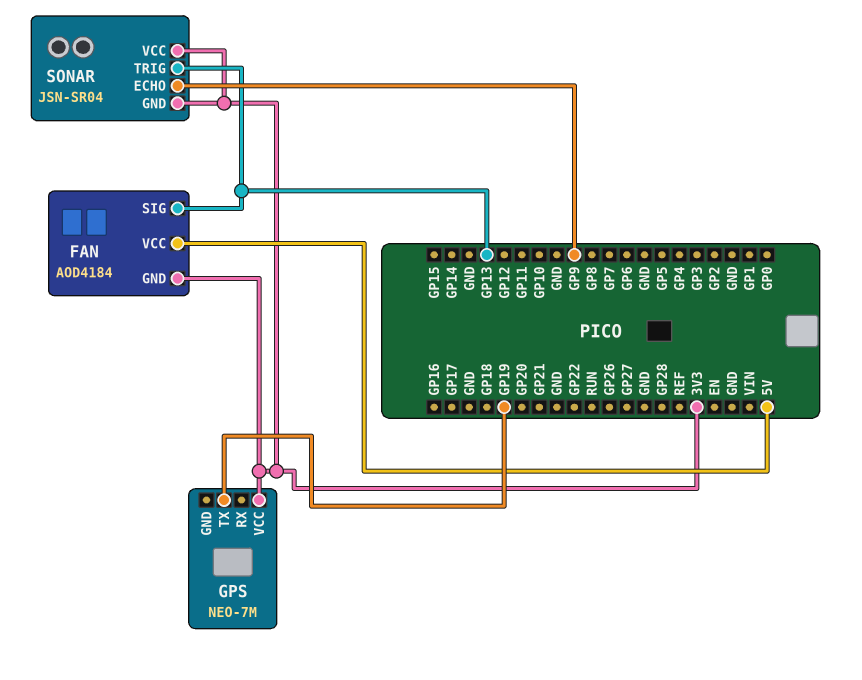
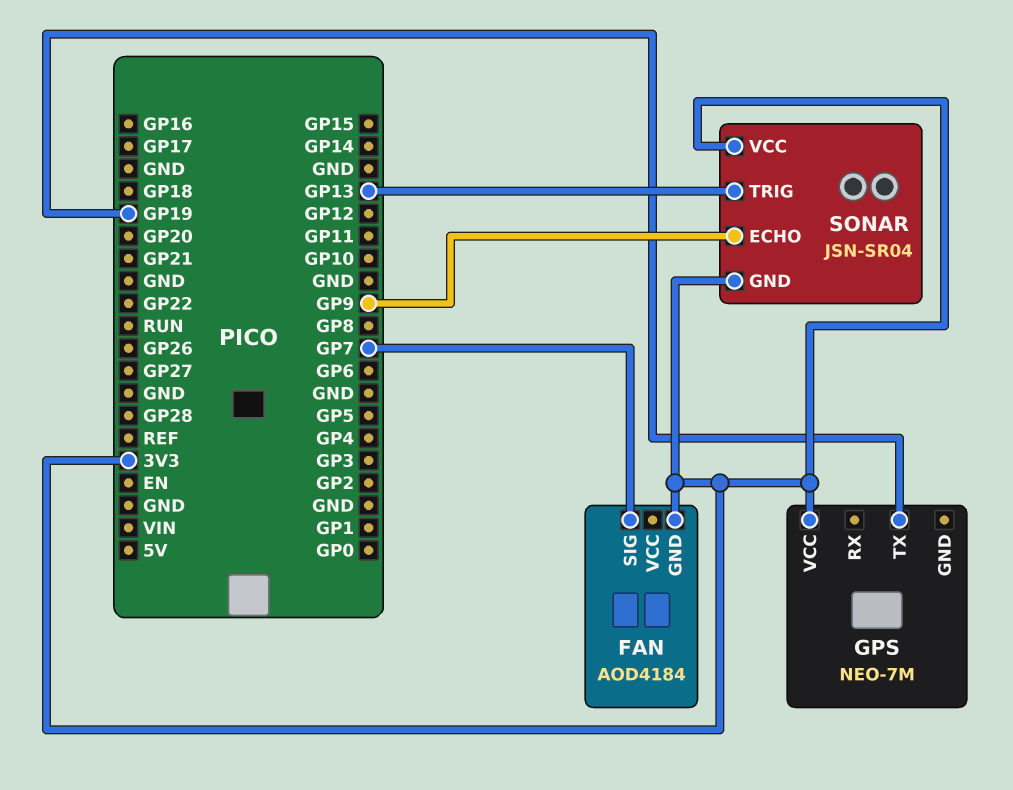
FAN pin SIG: GP13 -> GP7
FAN pin VCC: 5V -> none

